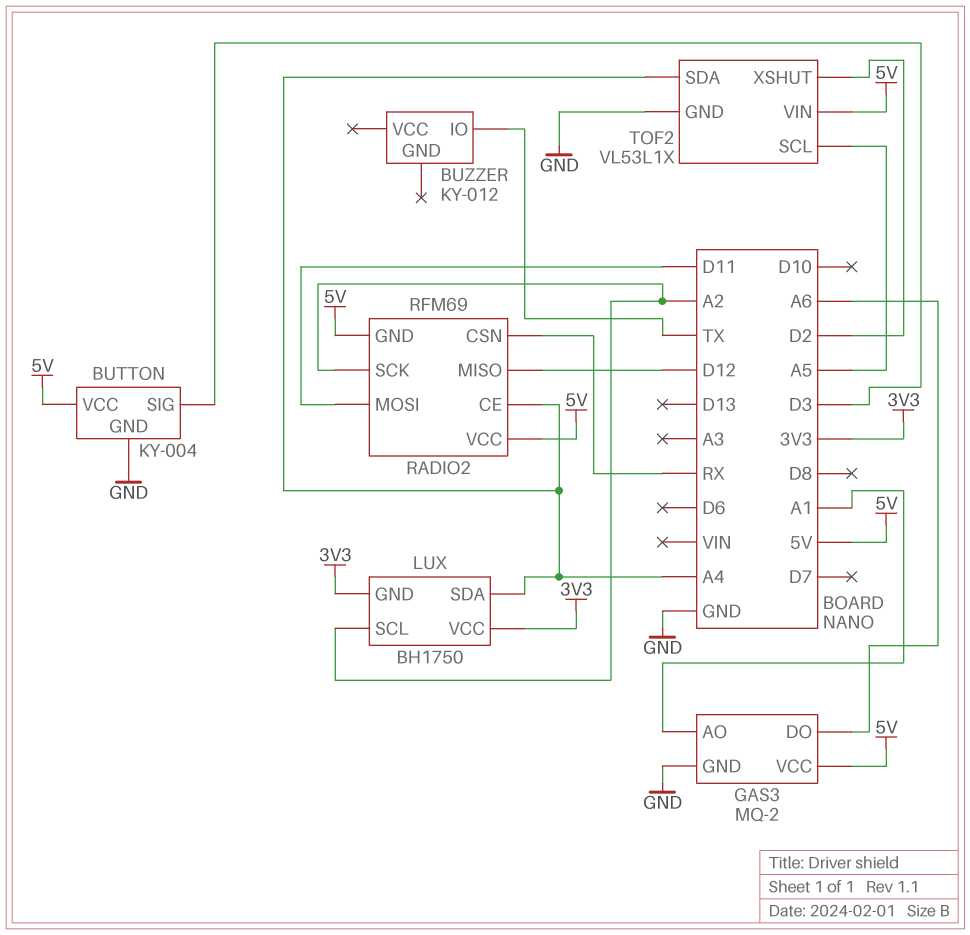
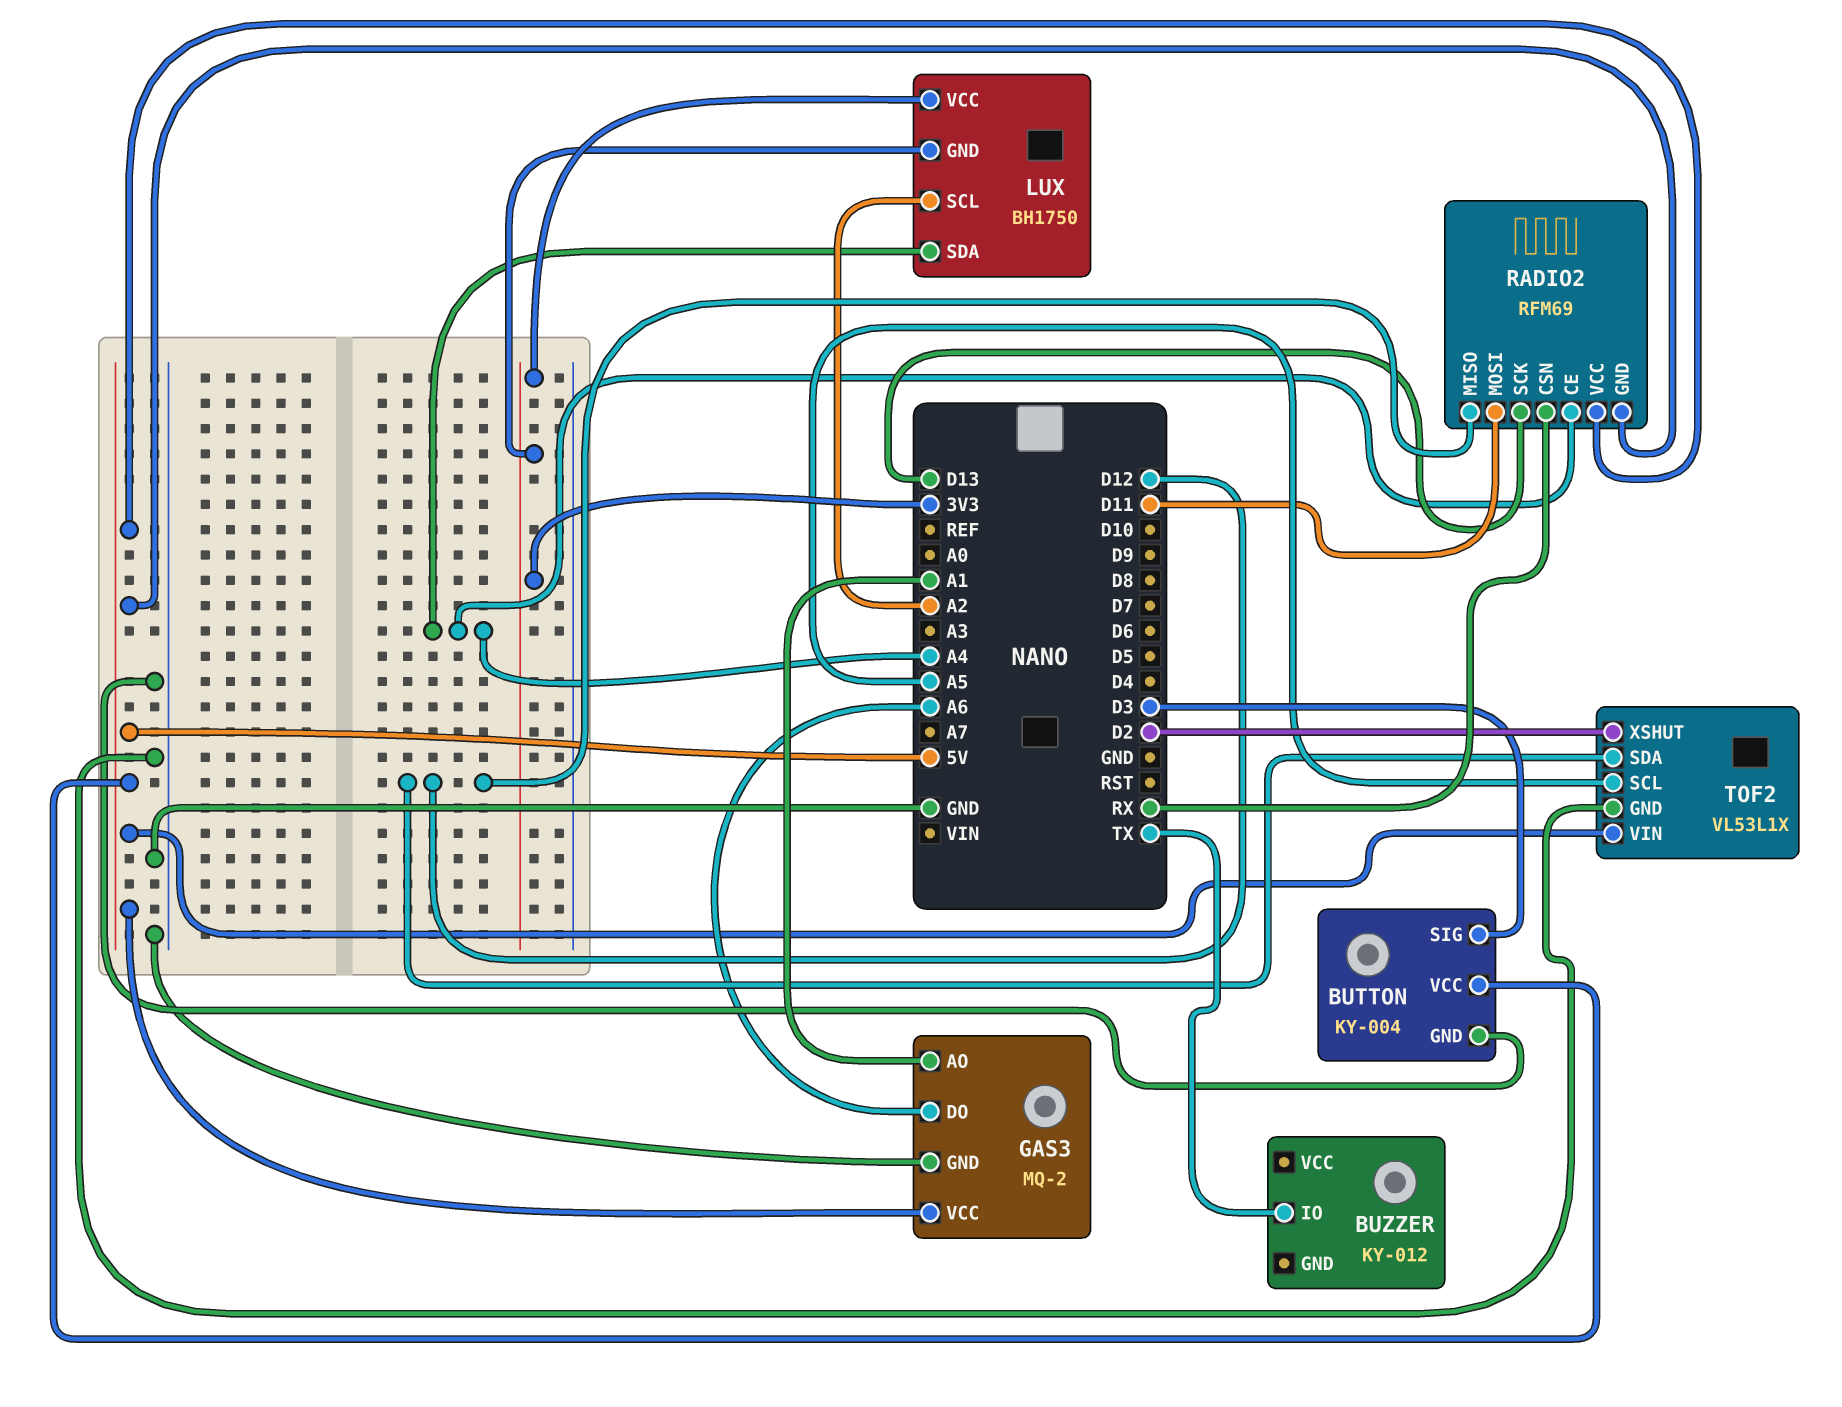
RADIO2 pin SCK: A2 -> D13
TOF2 pin SDA: A4 -> D12

